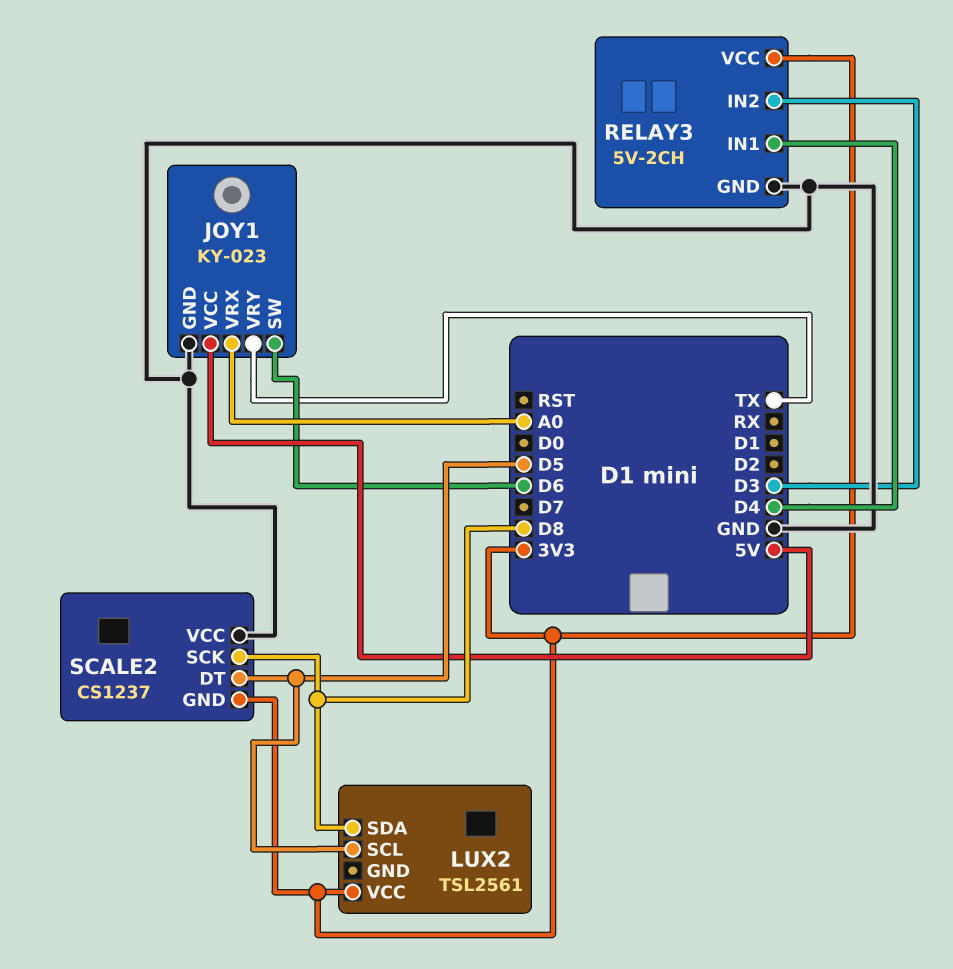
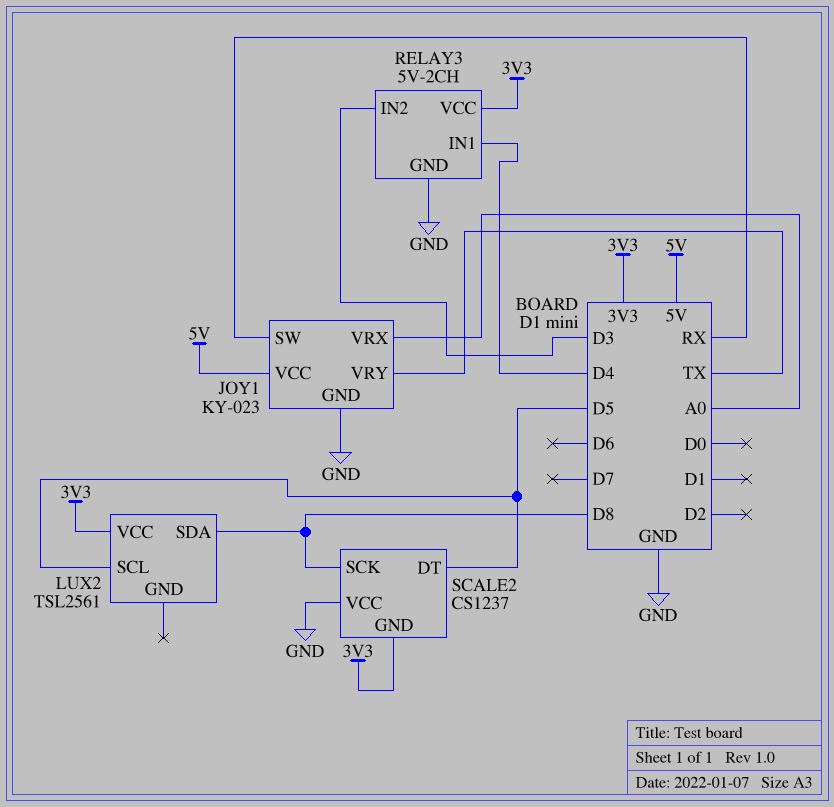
JOY1 pin SW: D6 -> RX

